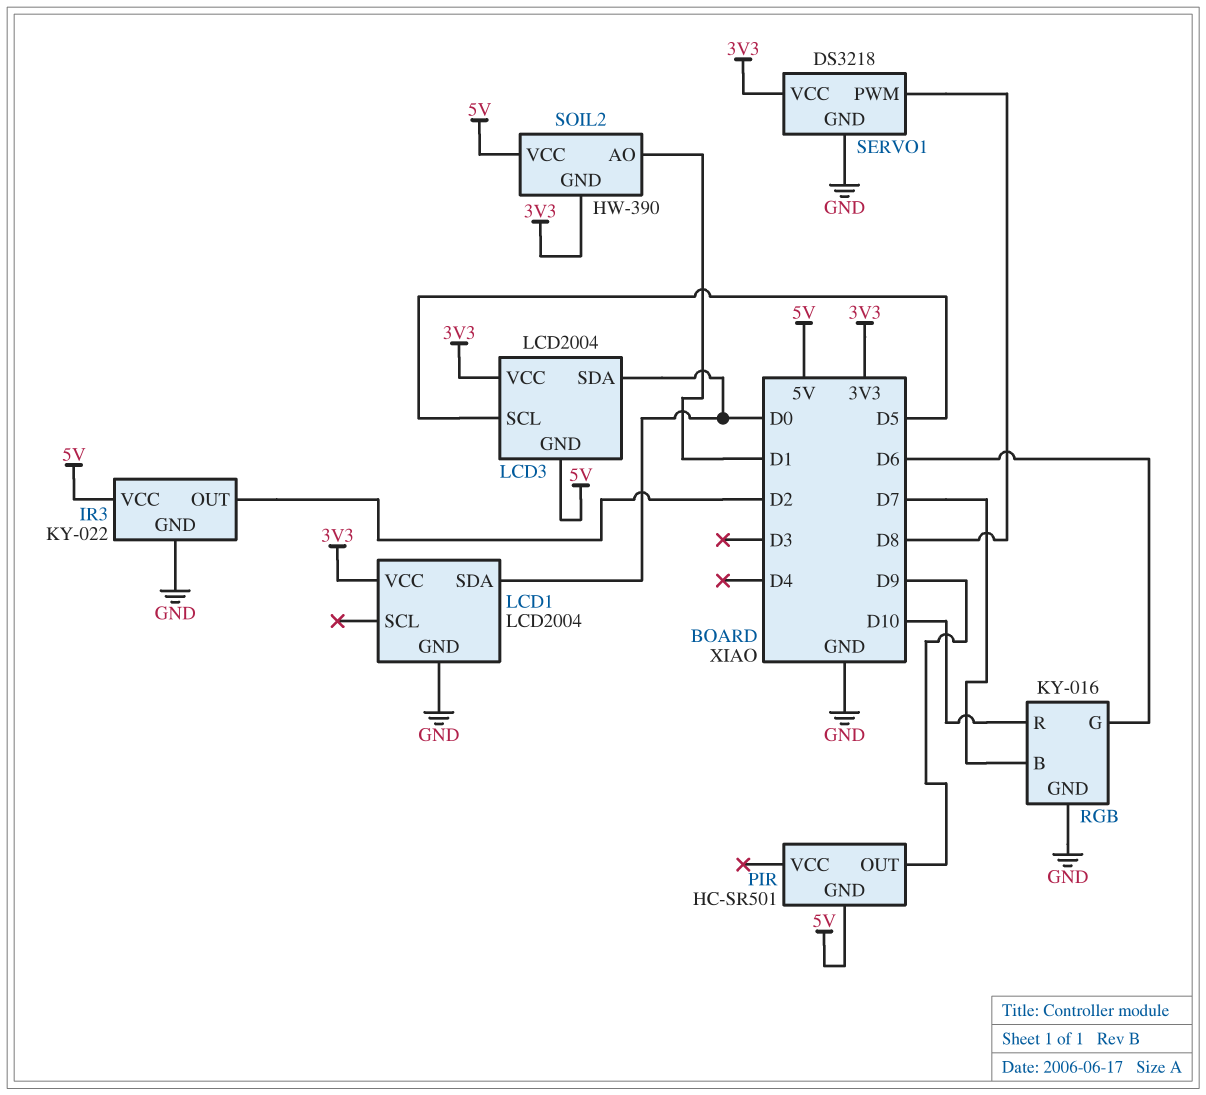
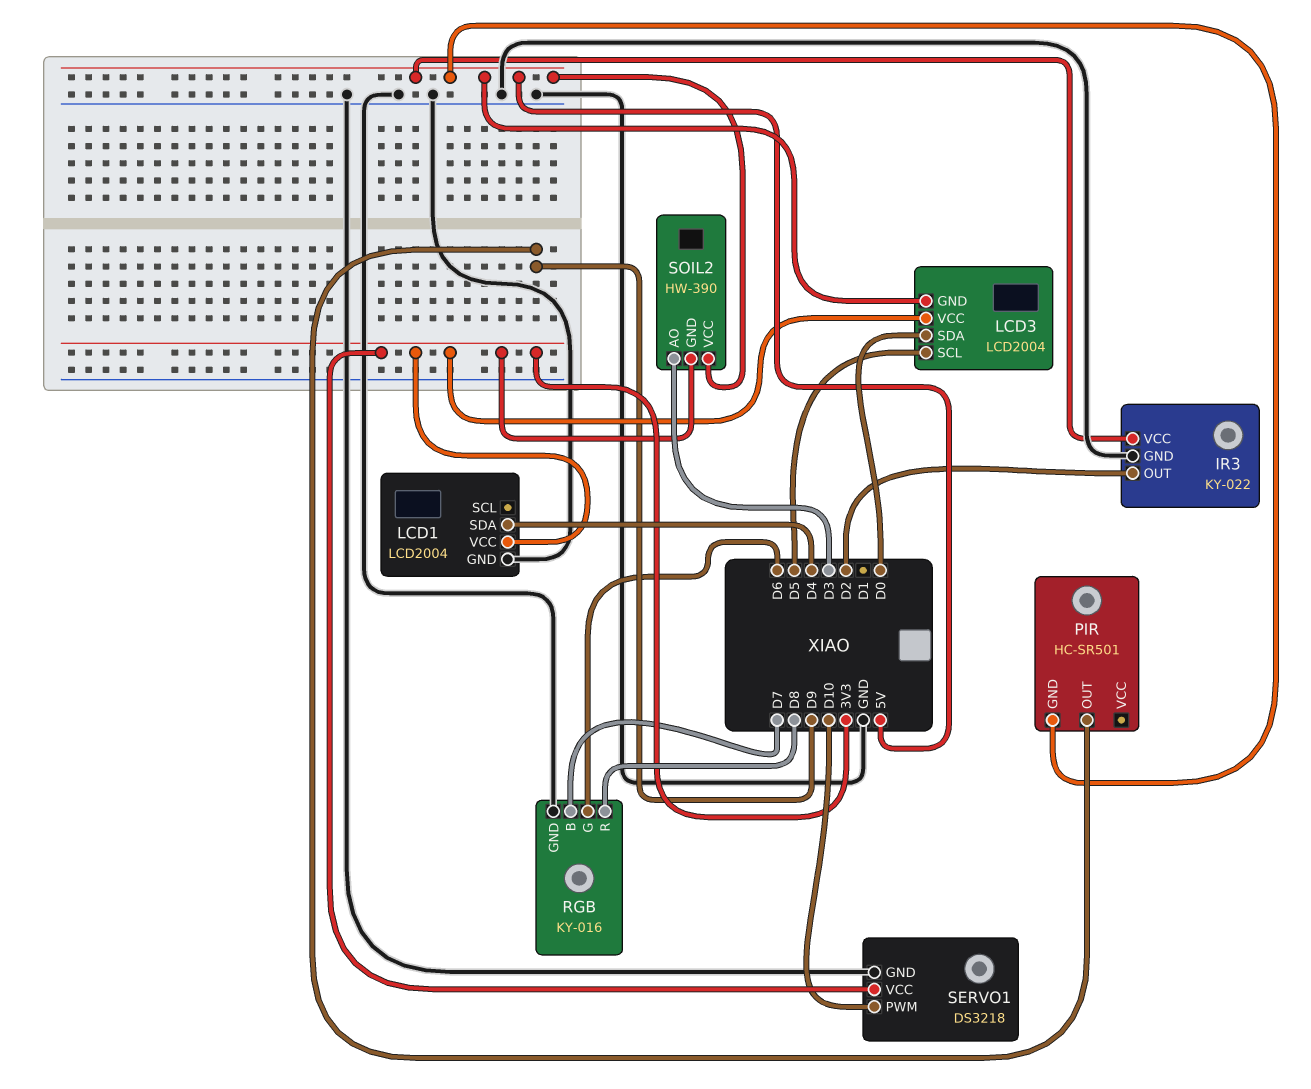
LCD1 pin SDA: D0 -> D4
RGB pin R: D10 -> D8
SERVO1 pin PWM: D8 -> D10
SOIL2 pin AO: D1 -> D3

